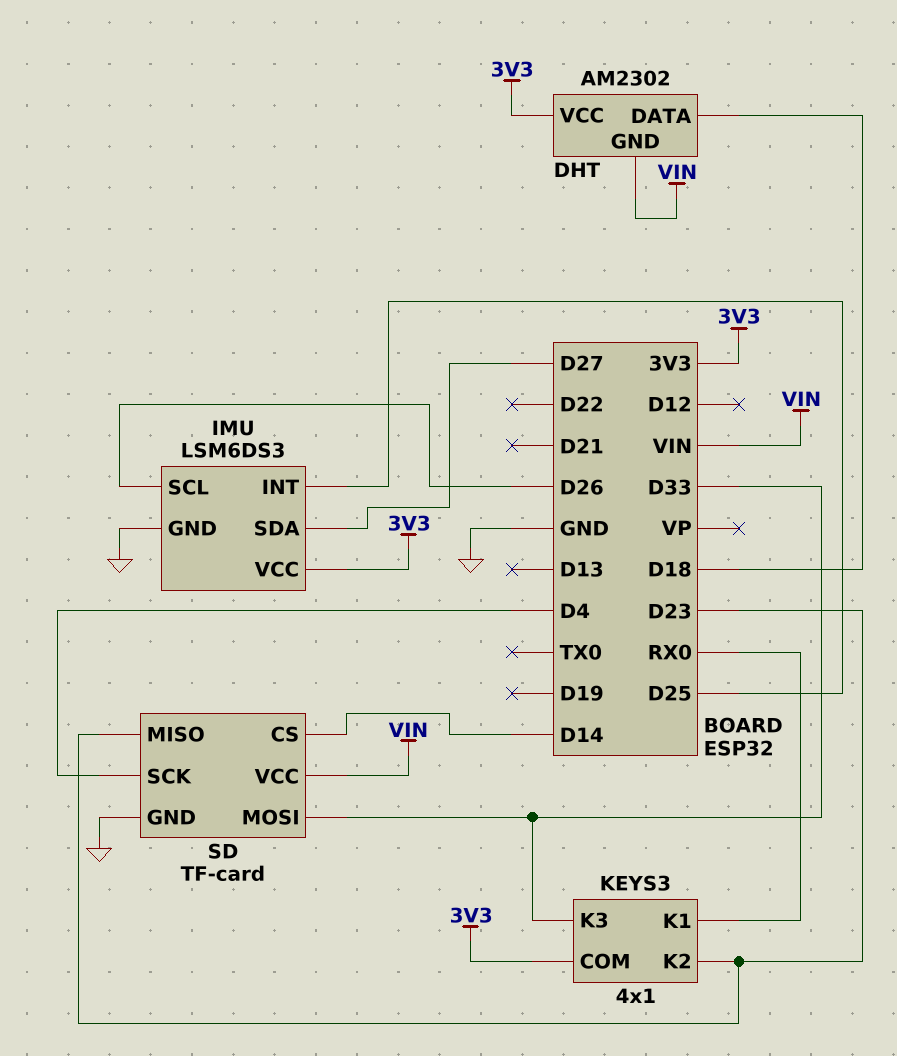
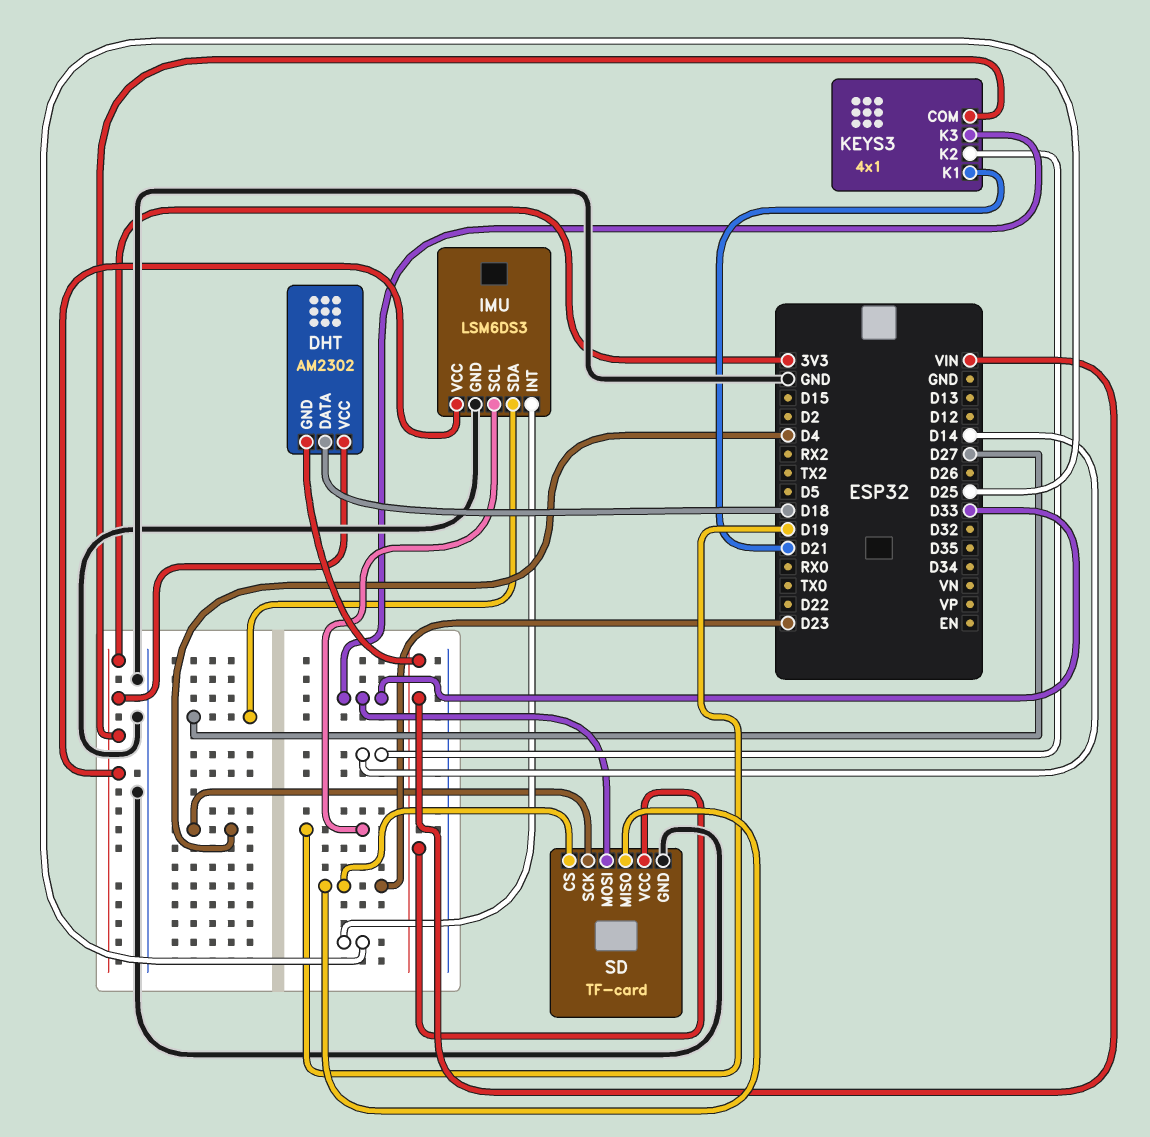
IMU pin SCL: D26 -> D19
KEYS3 pin K1: RX0 -> D21
KEYS3 pin K2: D23 -> D14
SD pin CS: D14 -> D23

